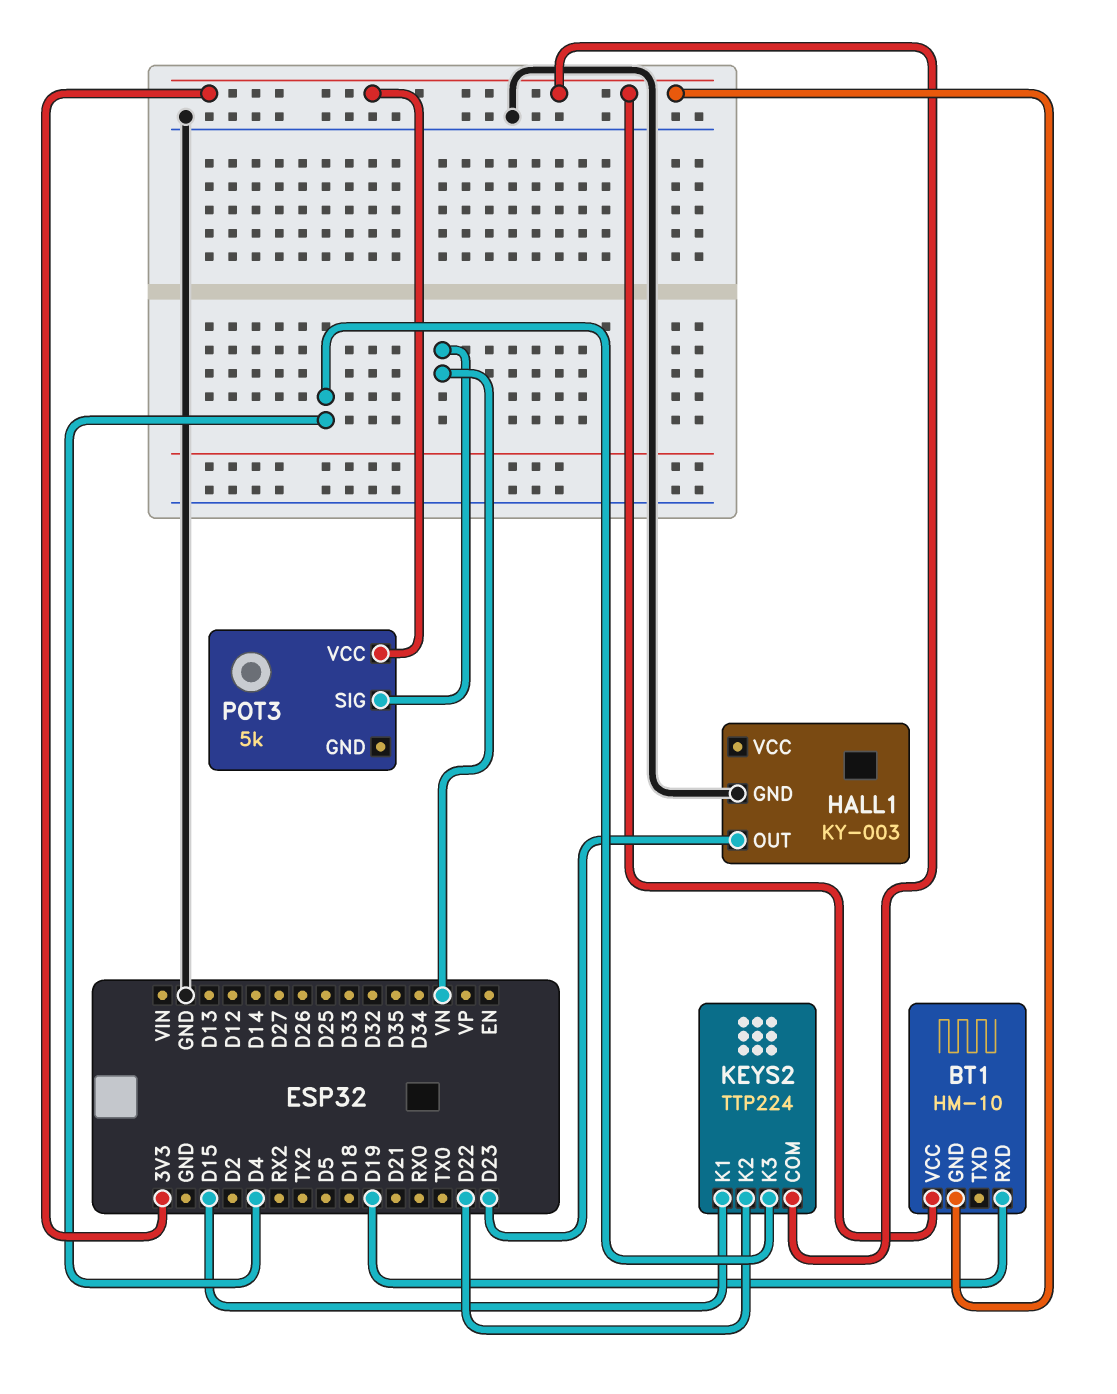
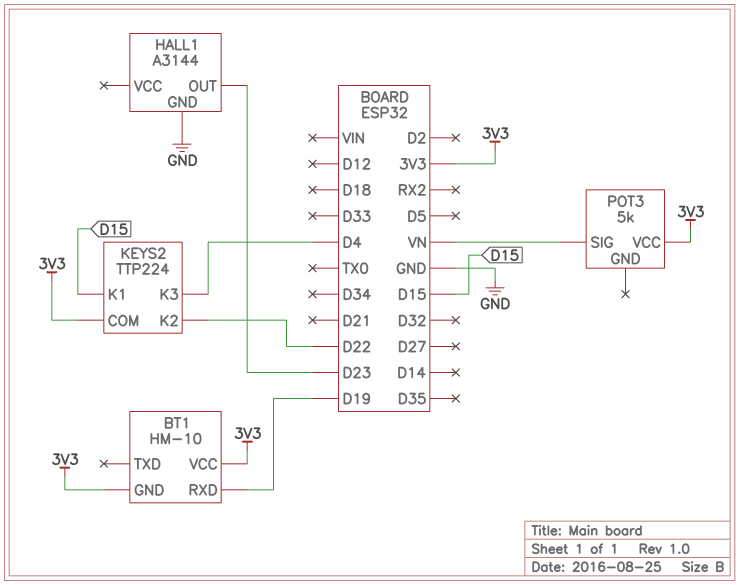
HALL1: KY-003 -> A3144

